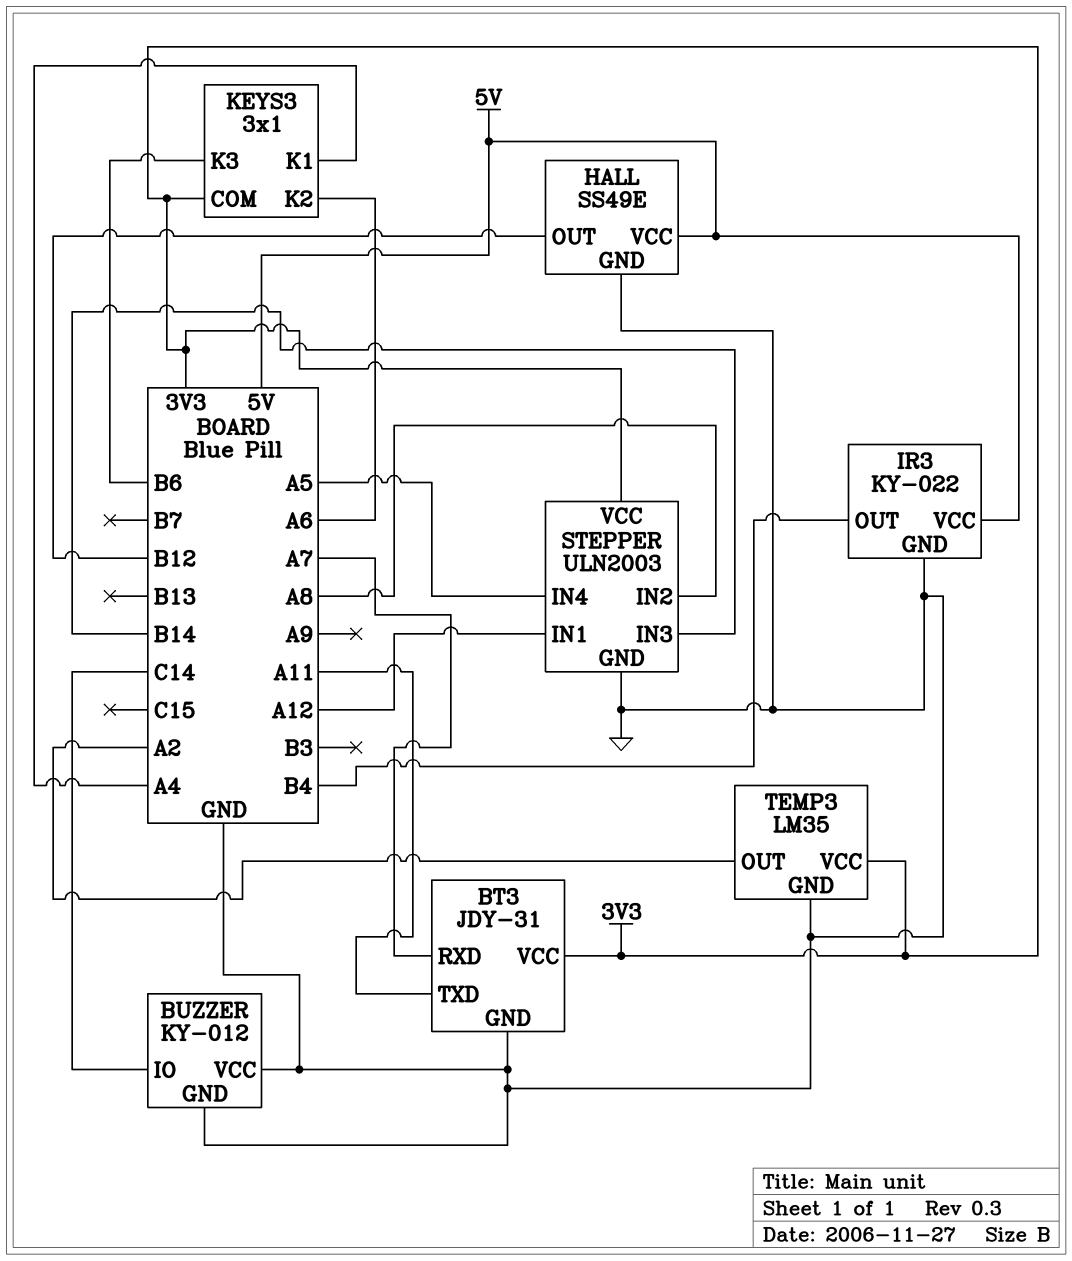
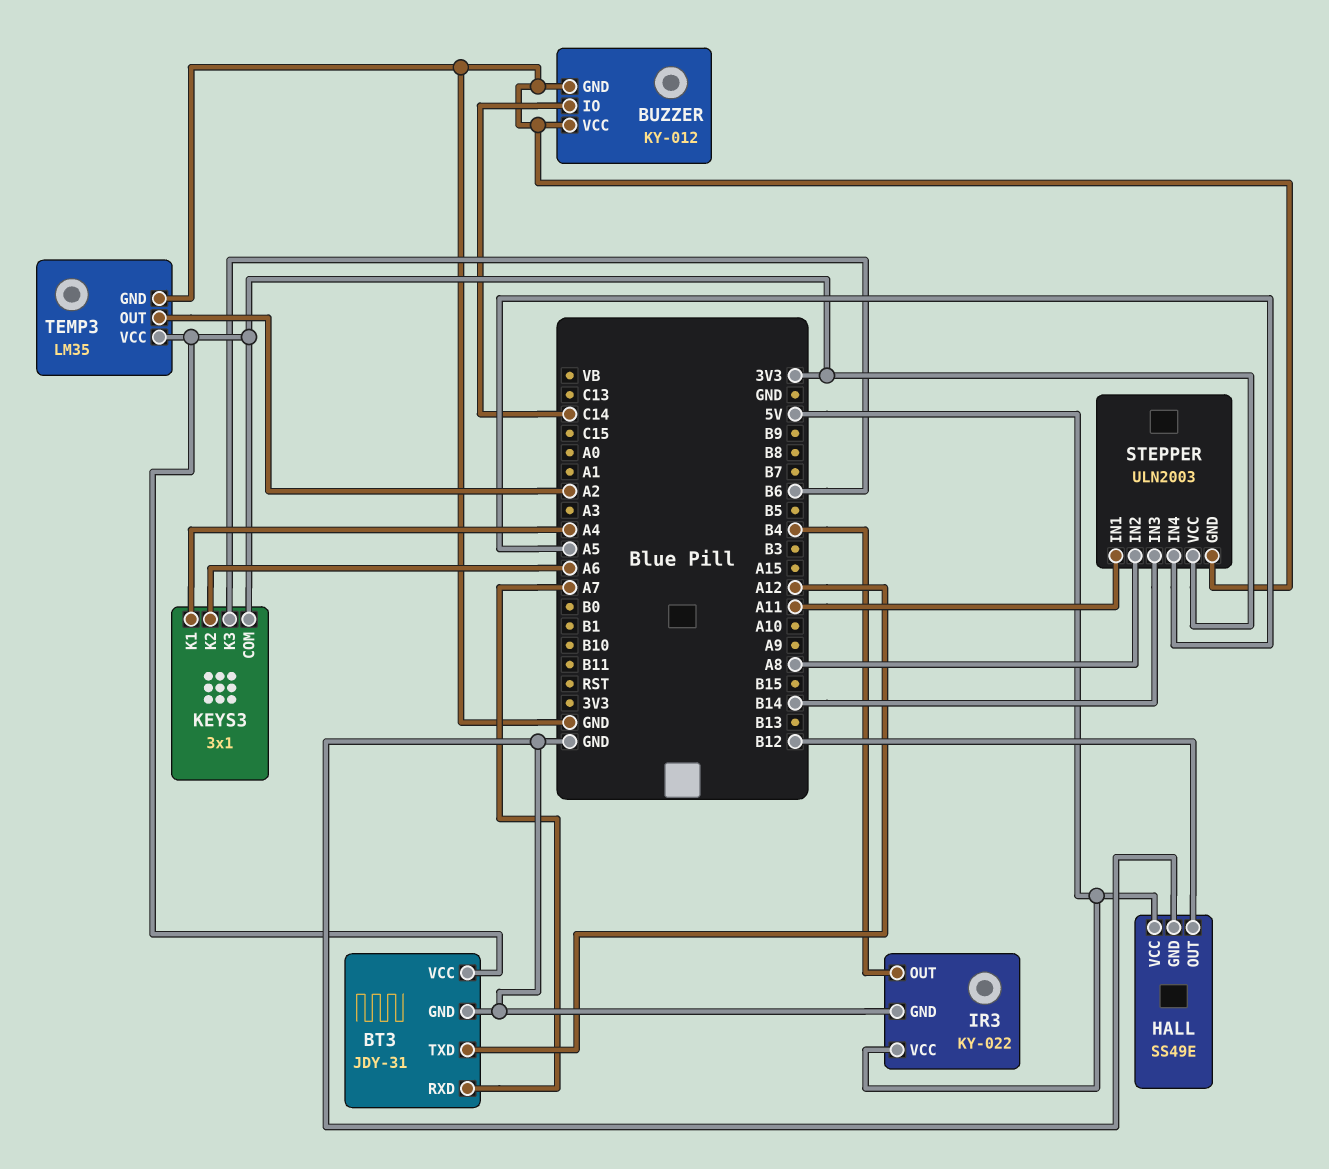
BT3 pin TXD: A11 -> A12
STEPPER pin IN1: A12 -> A11

